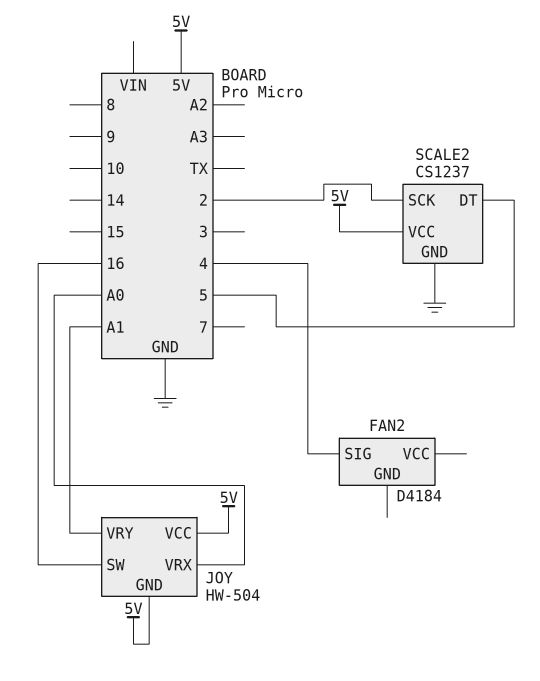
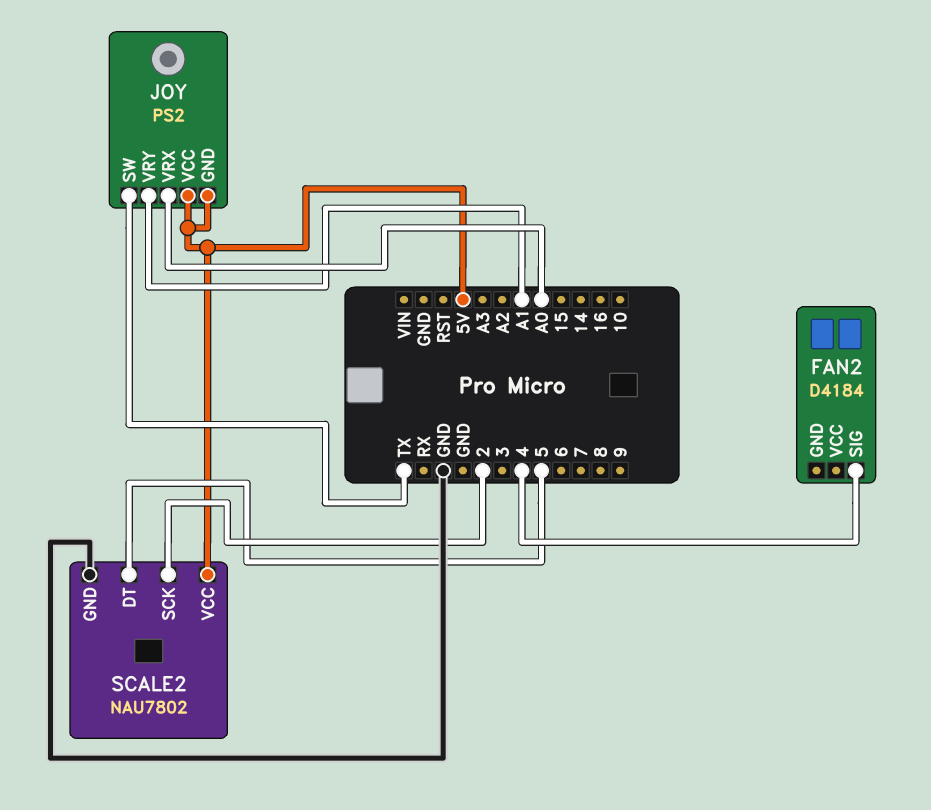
JOY: HW-504 -> PS2
JOY pin SW: 16 -> TX
SCALE2: CS1237 -> NAU7802

